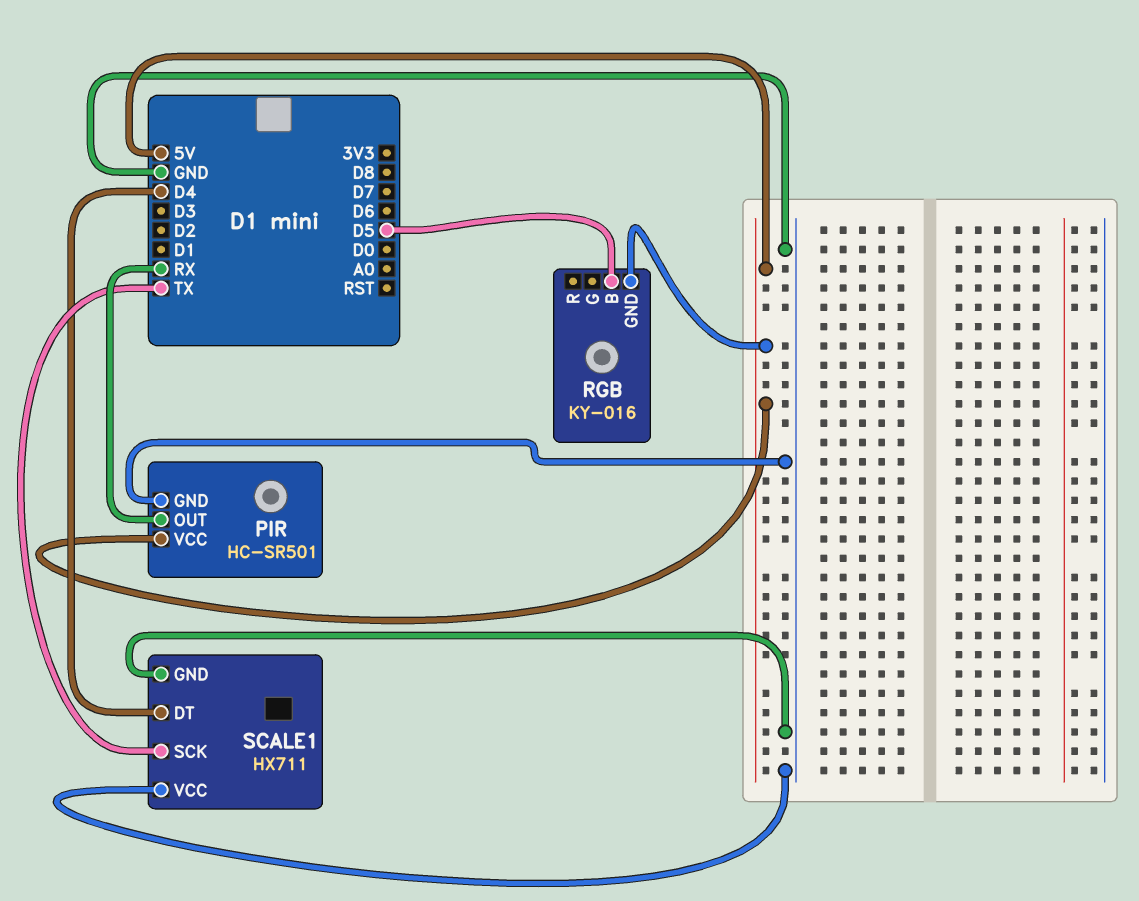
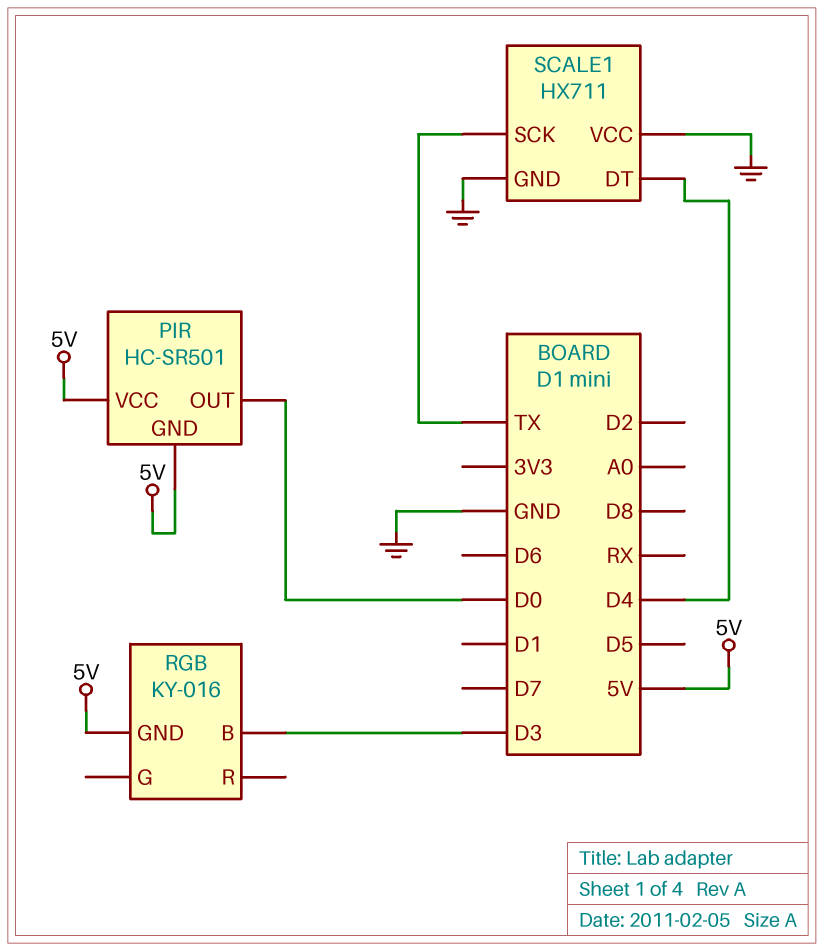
PIR pin GND: GND -> 5V
PIR pin OUT: RX -> D0
RGB pin B: D5 -> D3

